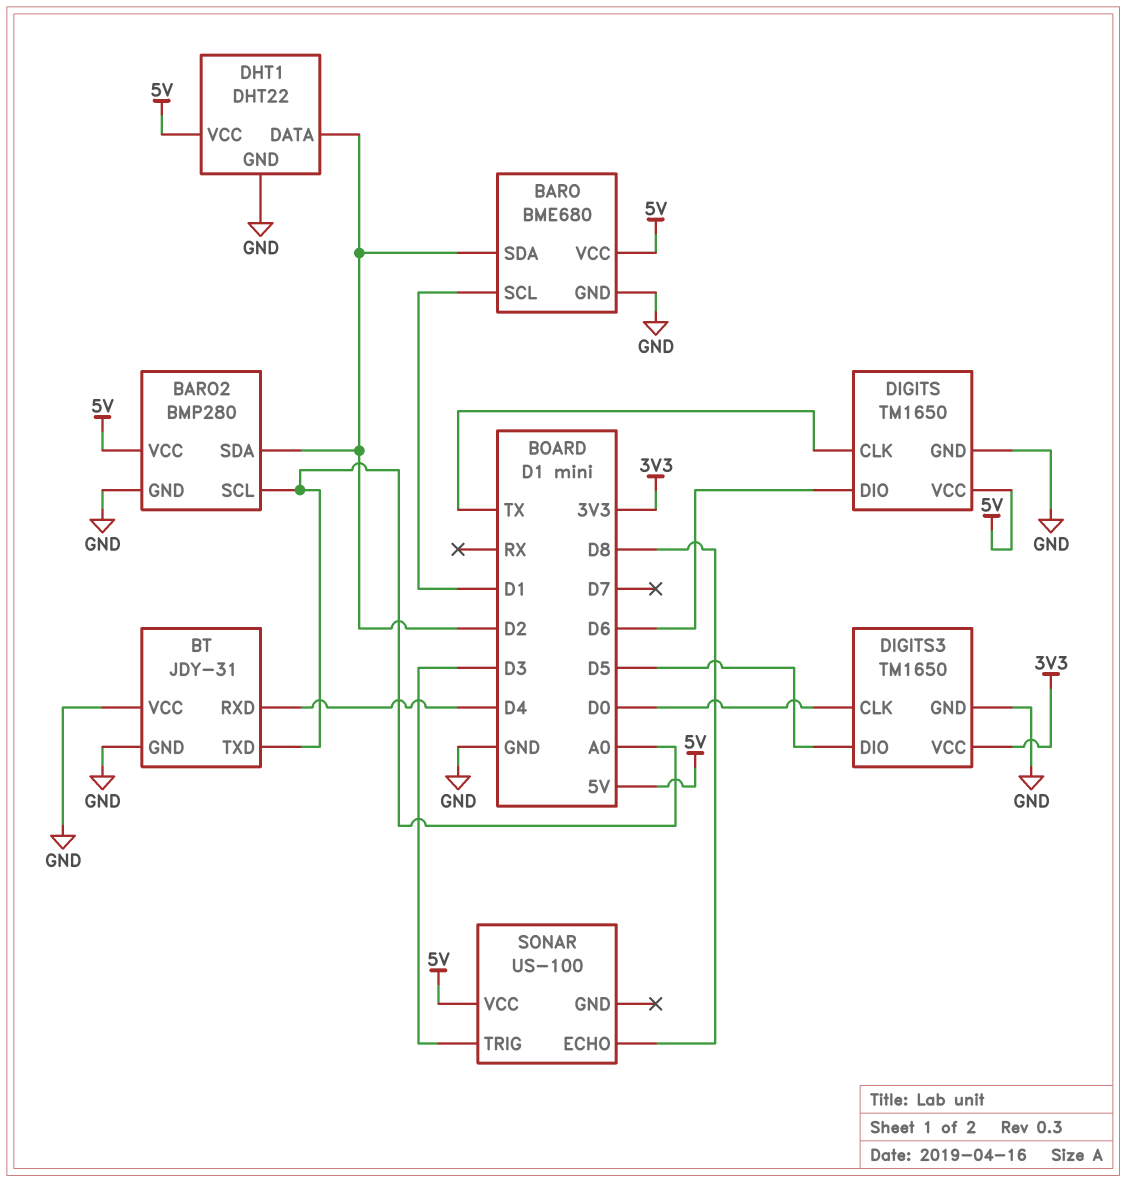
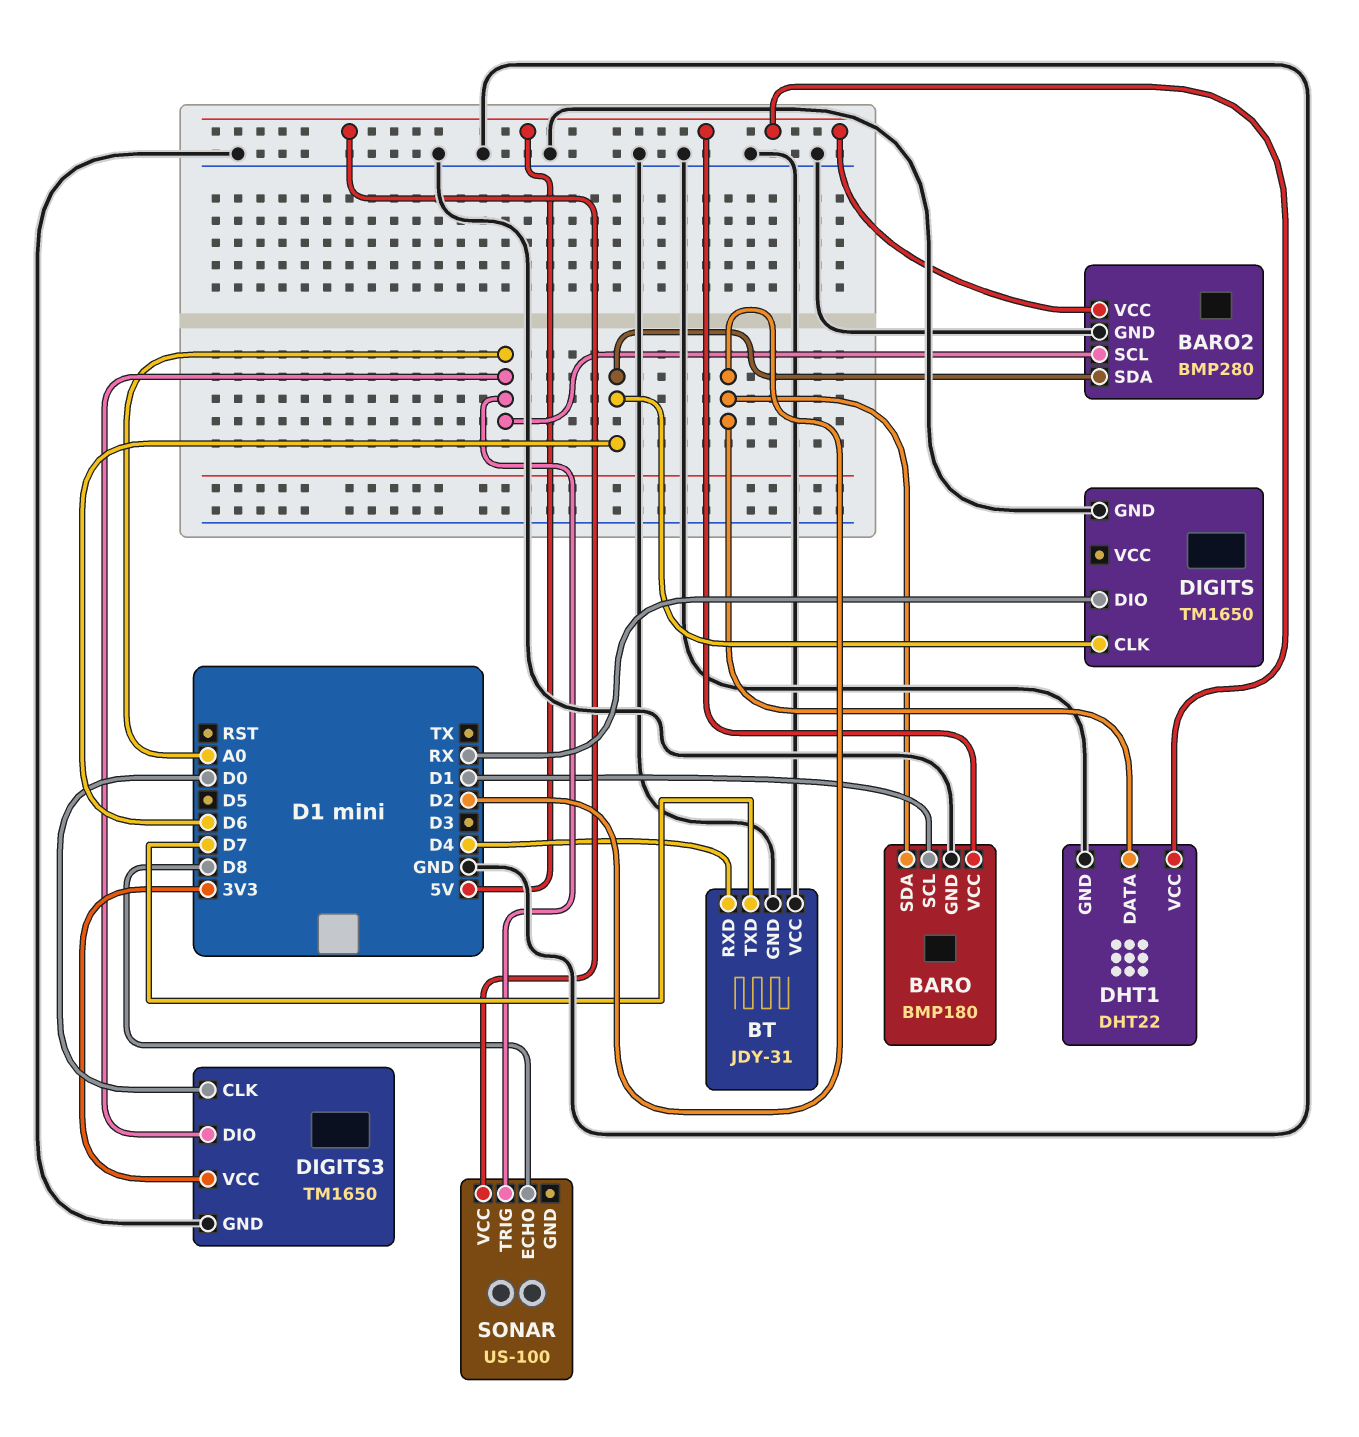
BARO: BME680 -> BMP180
BARO2 pin SDA: D2 -> D6
BT pin TXD: A0 -> D7
DIGITS pin CLK: TX -> D6
DIGITS pin DIO: D6 -> RX
DIGITS pin VCC: 5V -> none
DIGITS3 pin DIO: D5 -> A0
SONAR pin TRIG: D3 -> A0

